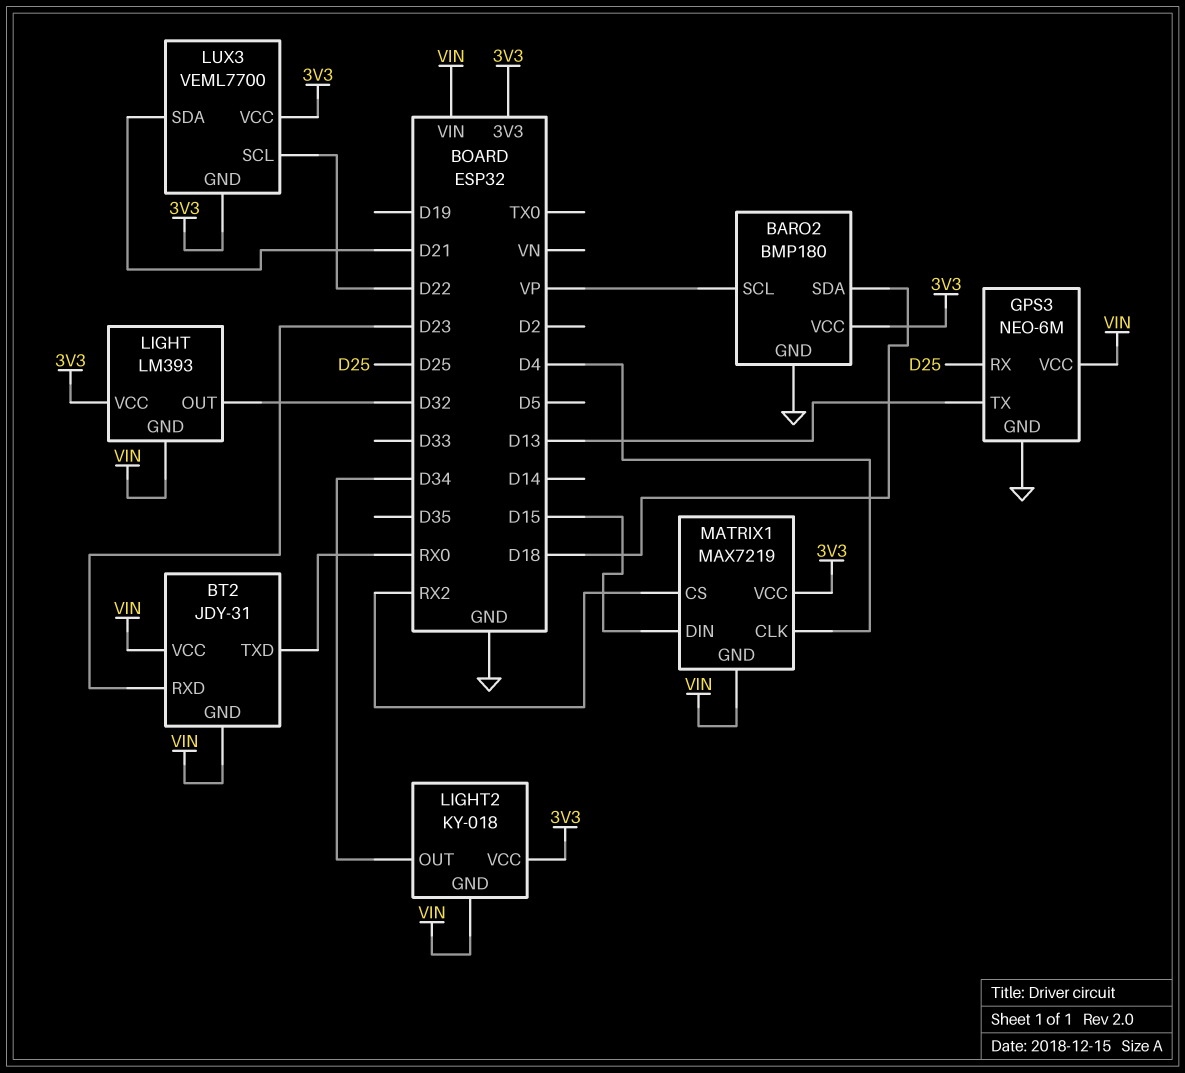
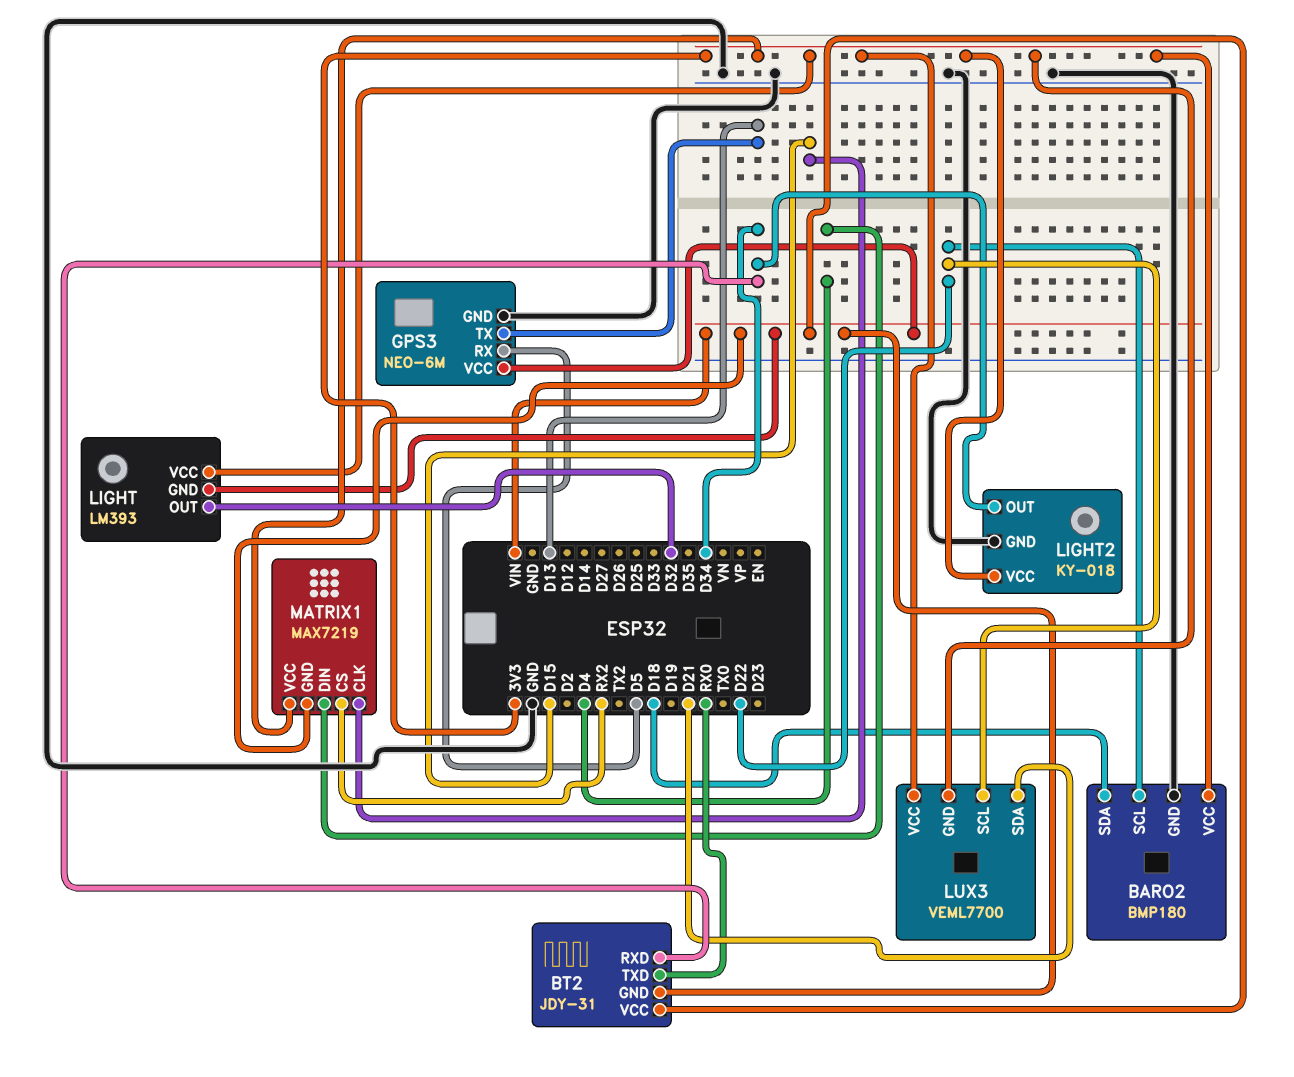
BARO2 pin SCL: VP -> D22
BT2 pin RXD: D23 -> D34
GPS3 pin RX: D25 -> D5
LIGHT2 pin GND: VIN -> GND
MATRIX1 pin CLK: D4 -> D15
MATRIX1 pin DIN: D15 -> D4

